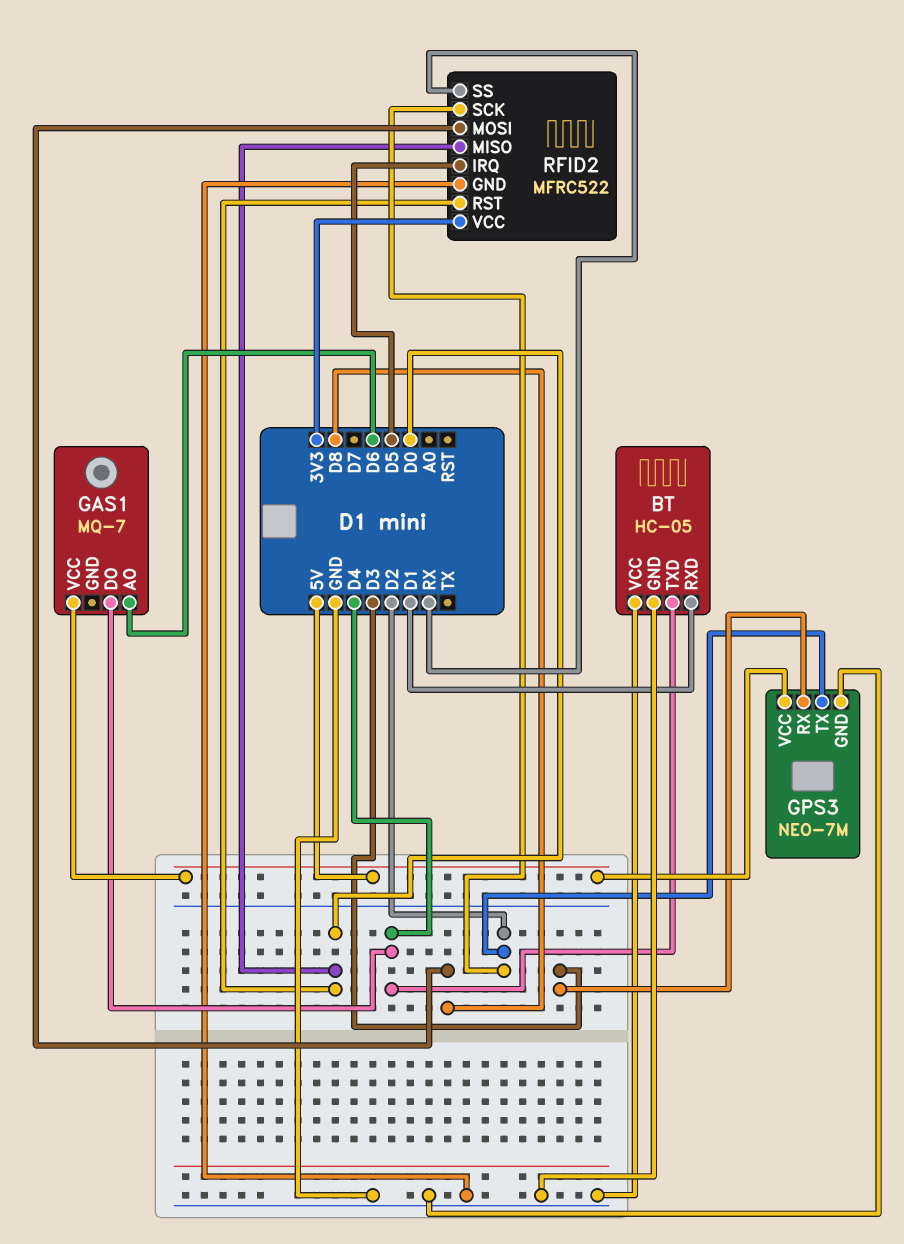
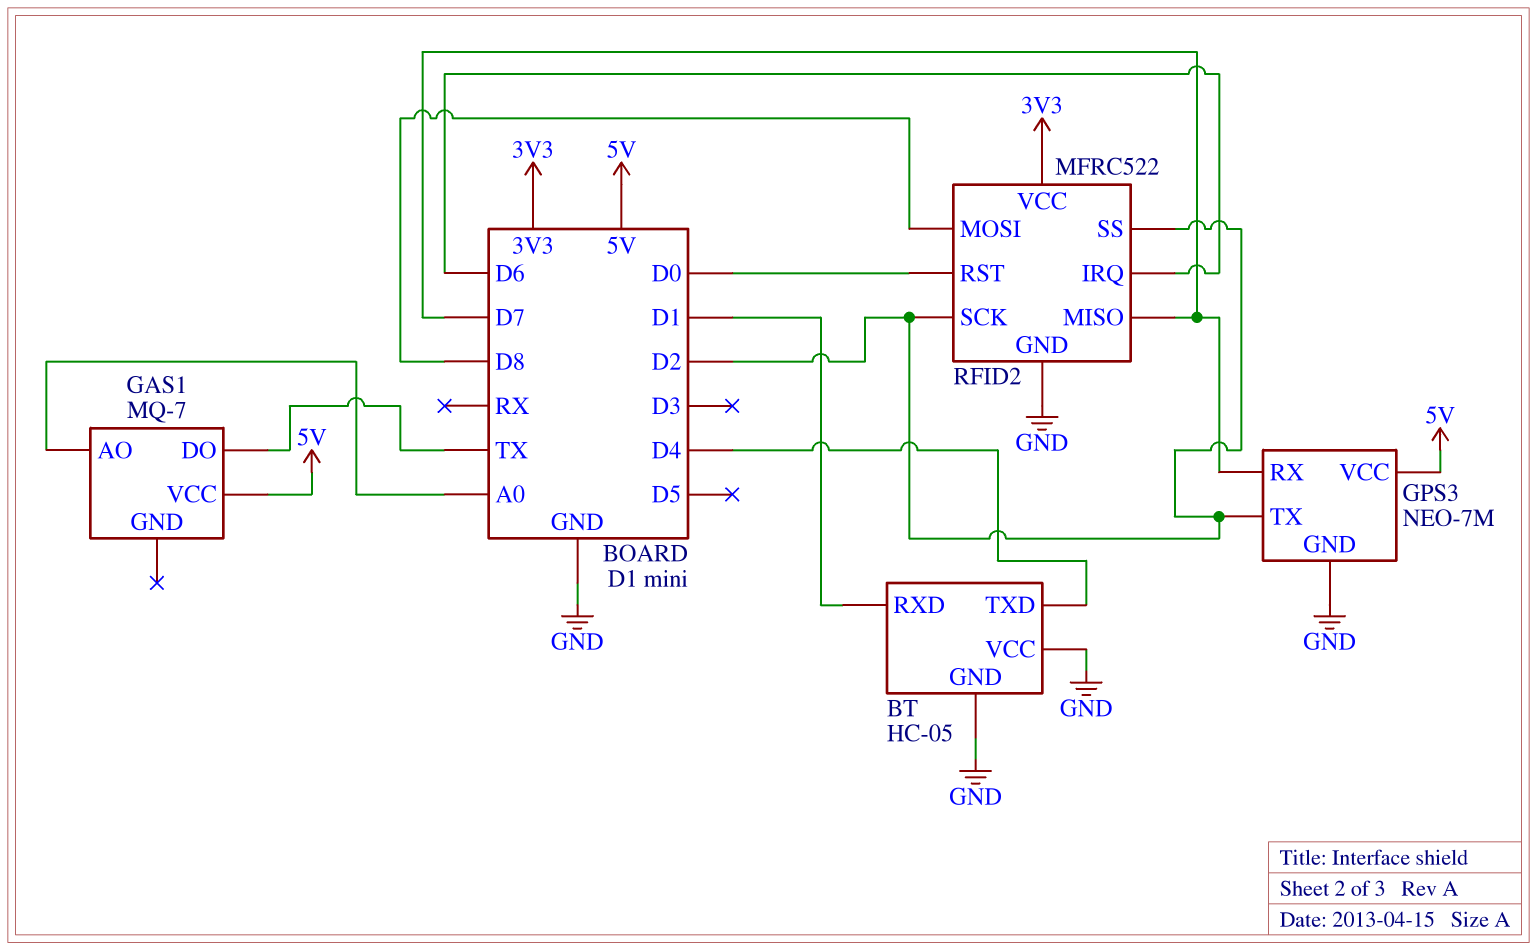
GAS1 pin AO: D6 -> A0
GAS1 pin DO: D4 -> TX
GPS3 pin RX: D3 -> D7
RFID2 pin IRQ: D5 -> D6
RFID2 pin MISO: D0 -> D7
RFID2 pin SS: RX -> D2

